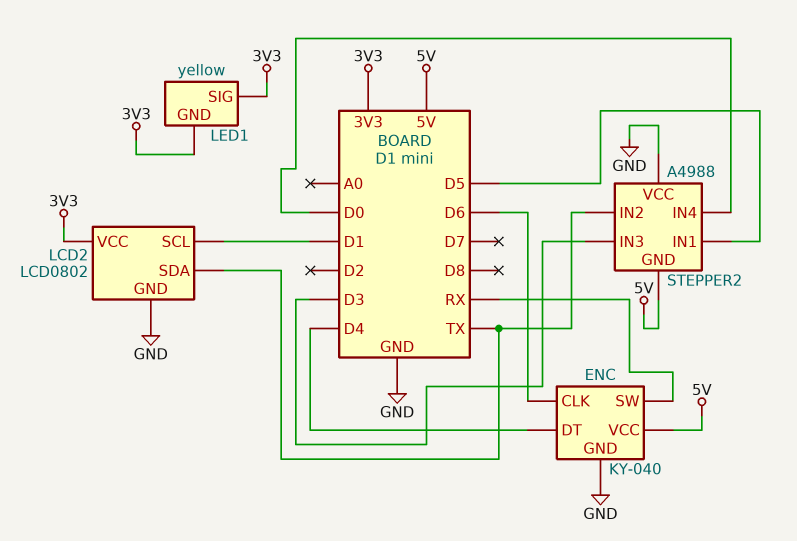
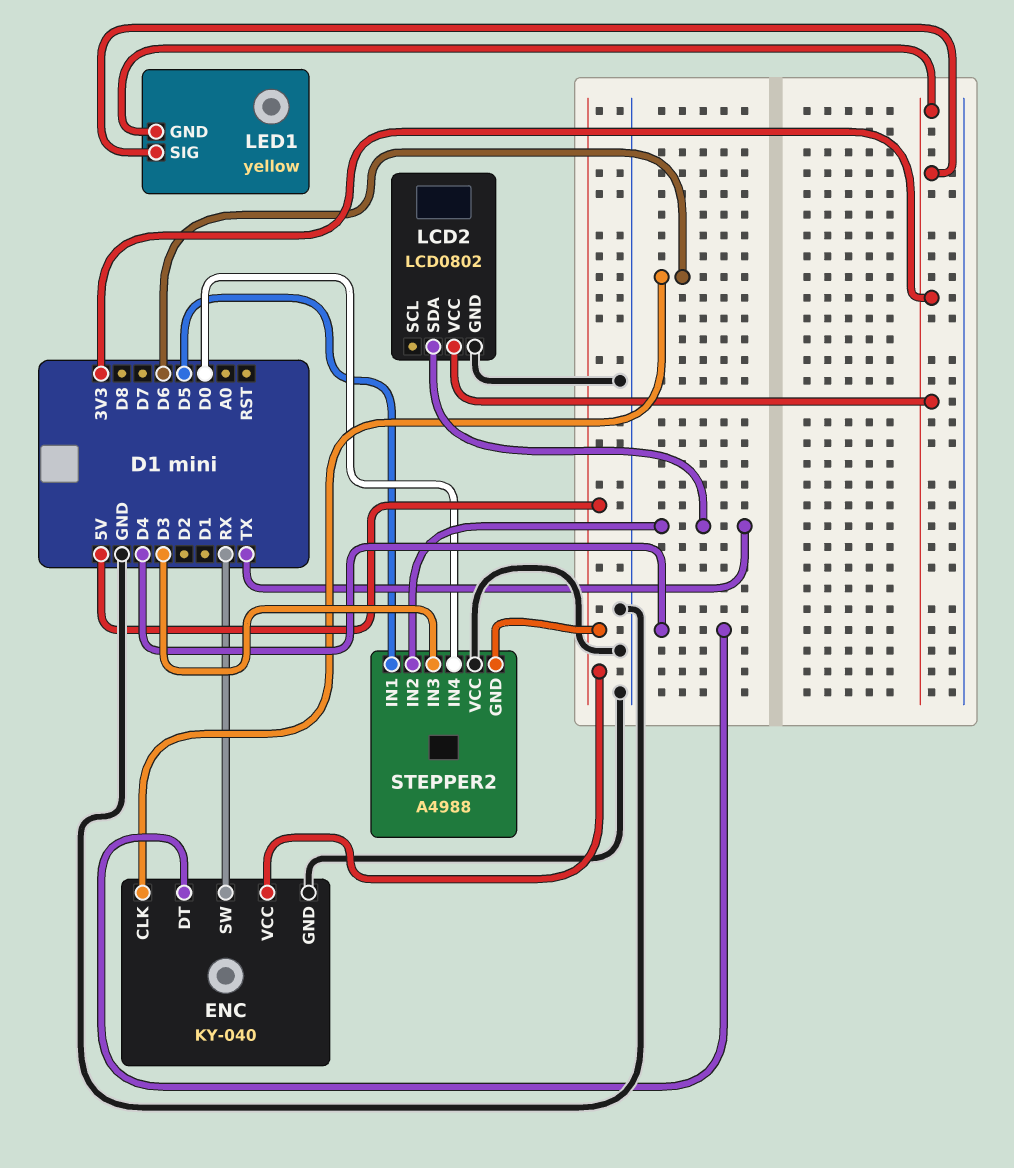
LCD2 pin SCL: D1 -> none

